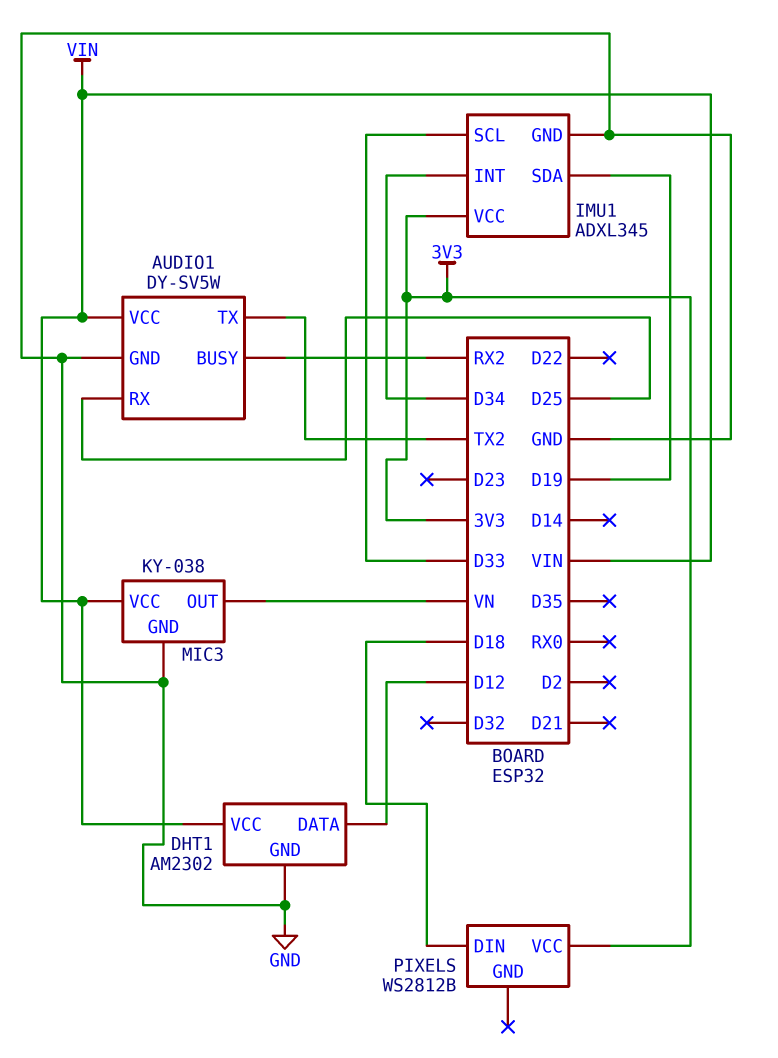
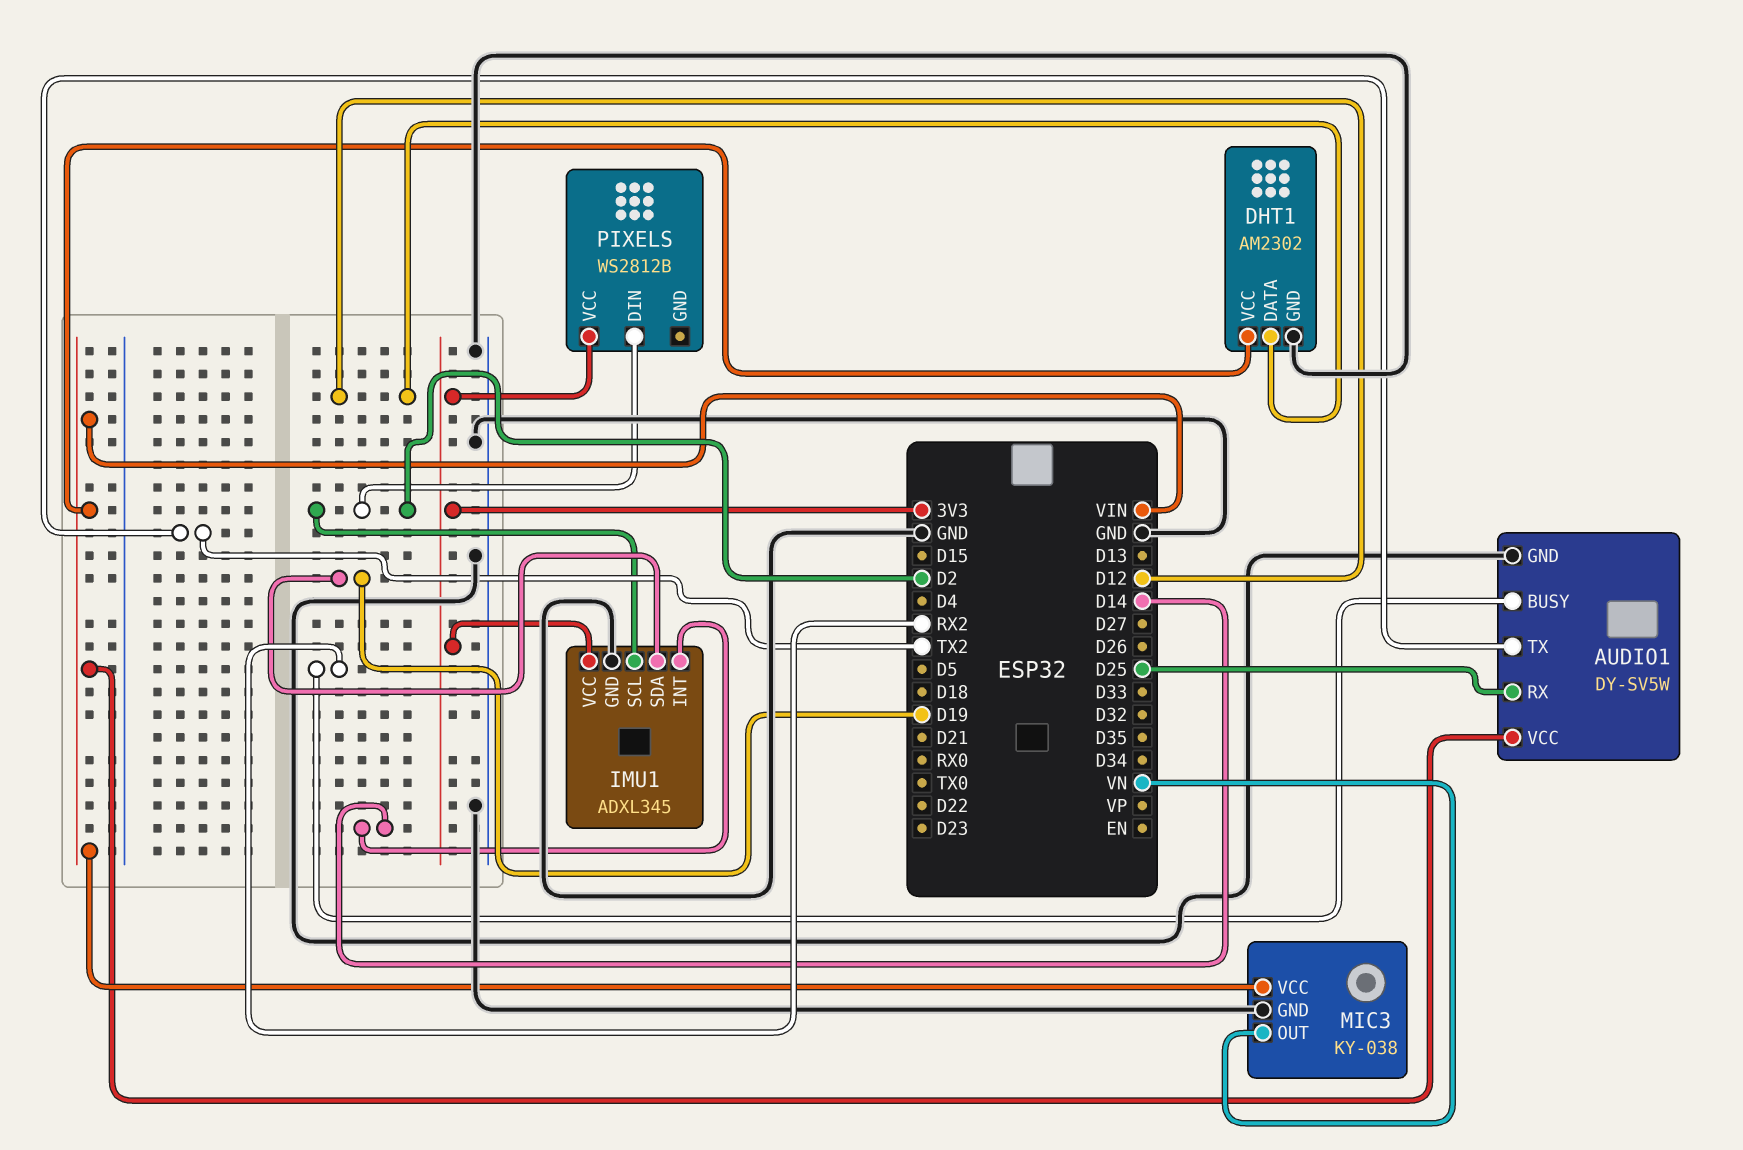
IMU1 pin INT: D34 -> D14
IMU1 pin SCL: D33 -> D2
PIXELS pin DIN: D18 -> D2

